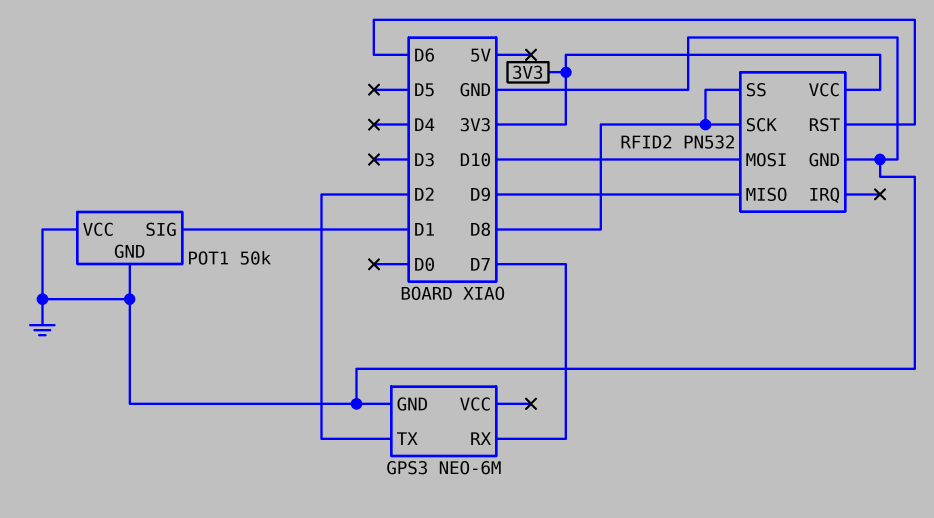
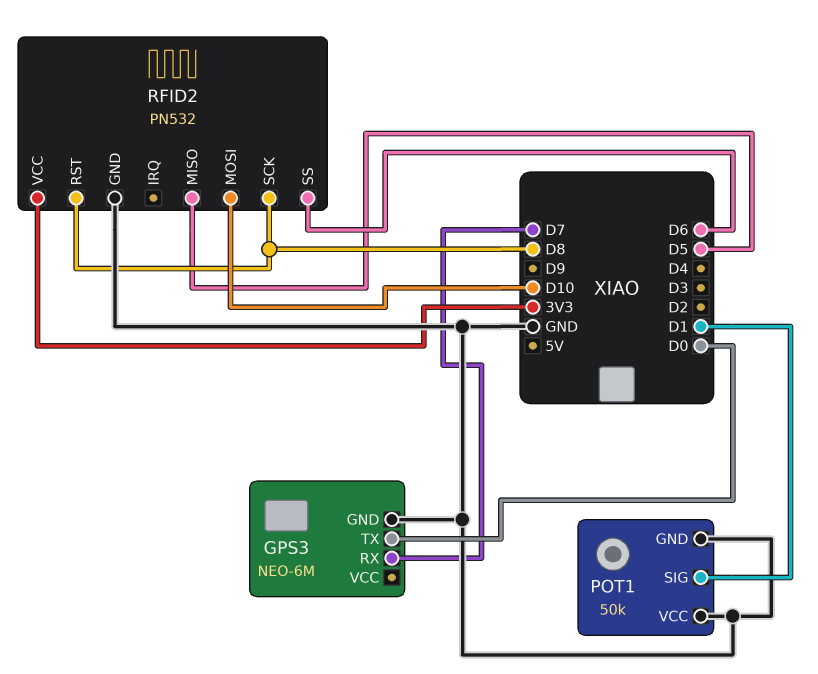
GPS3 pin TX: D2 -> D0
RFID2 pin MISO: D9 -> D5
RFID2 pin RST: D6 -> D8
RFID2 pin SS: D8 -> D6

